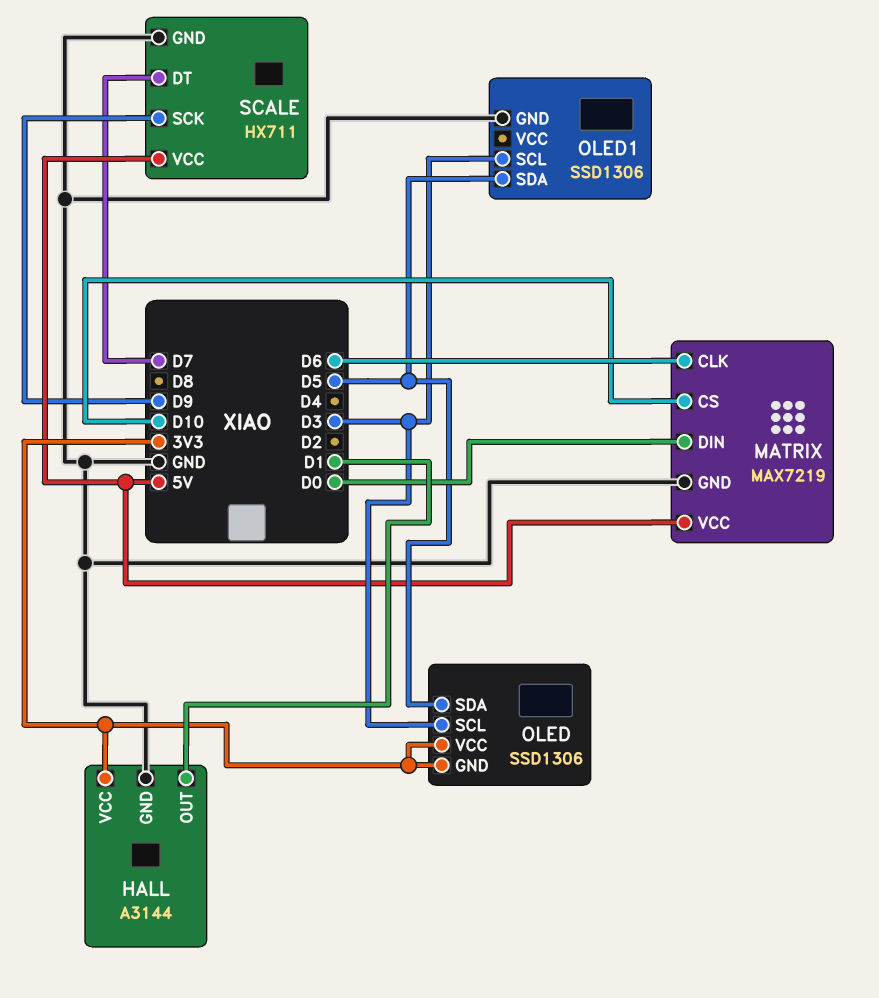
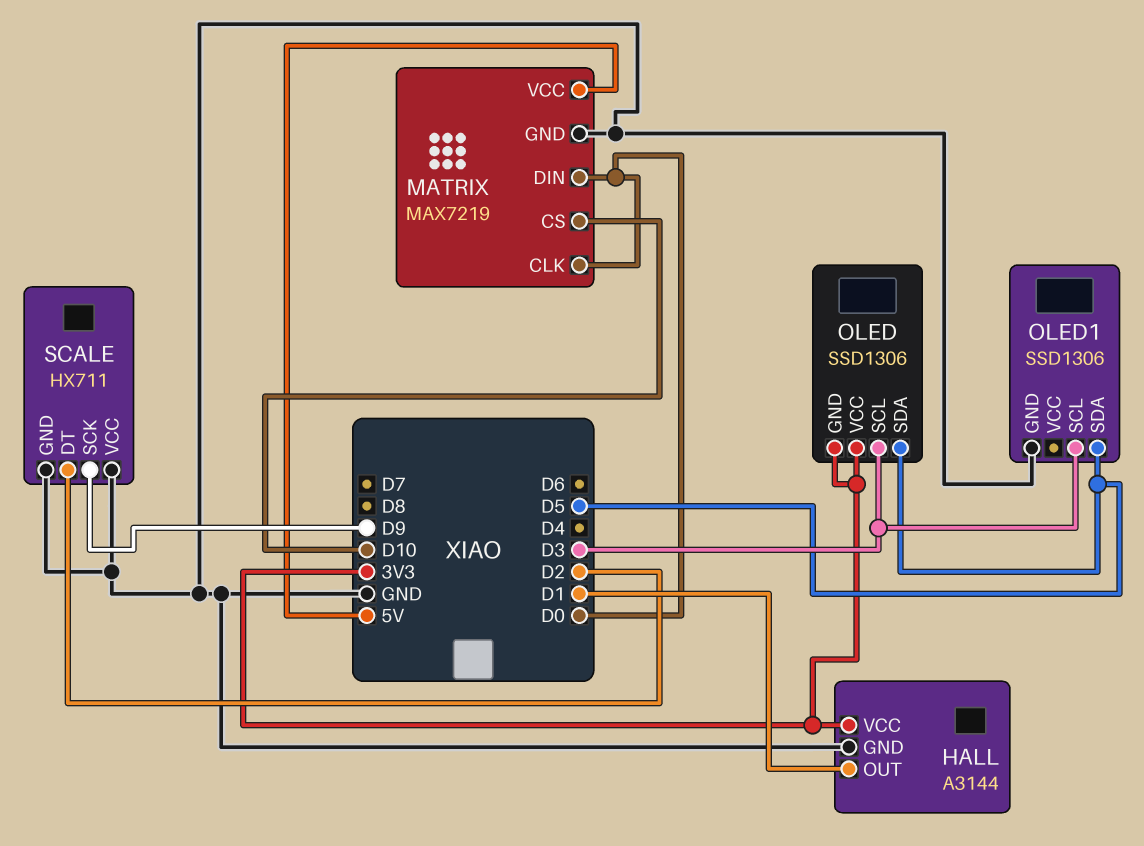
MATRIX pin CLK: D6 -> D0
SCALE pin DT: D7 -> D2
SCALE pin VCC: 5V -> GND

